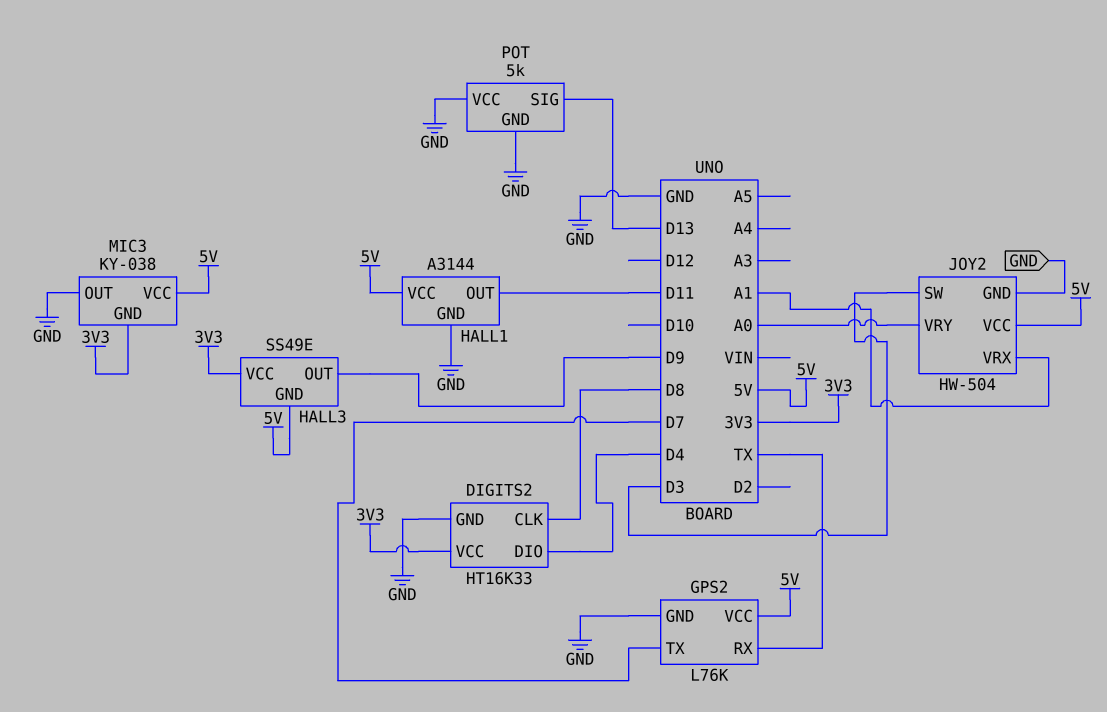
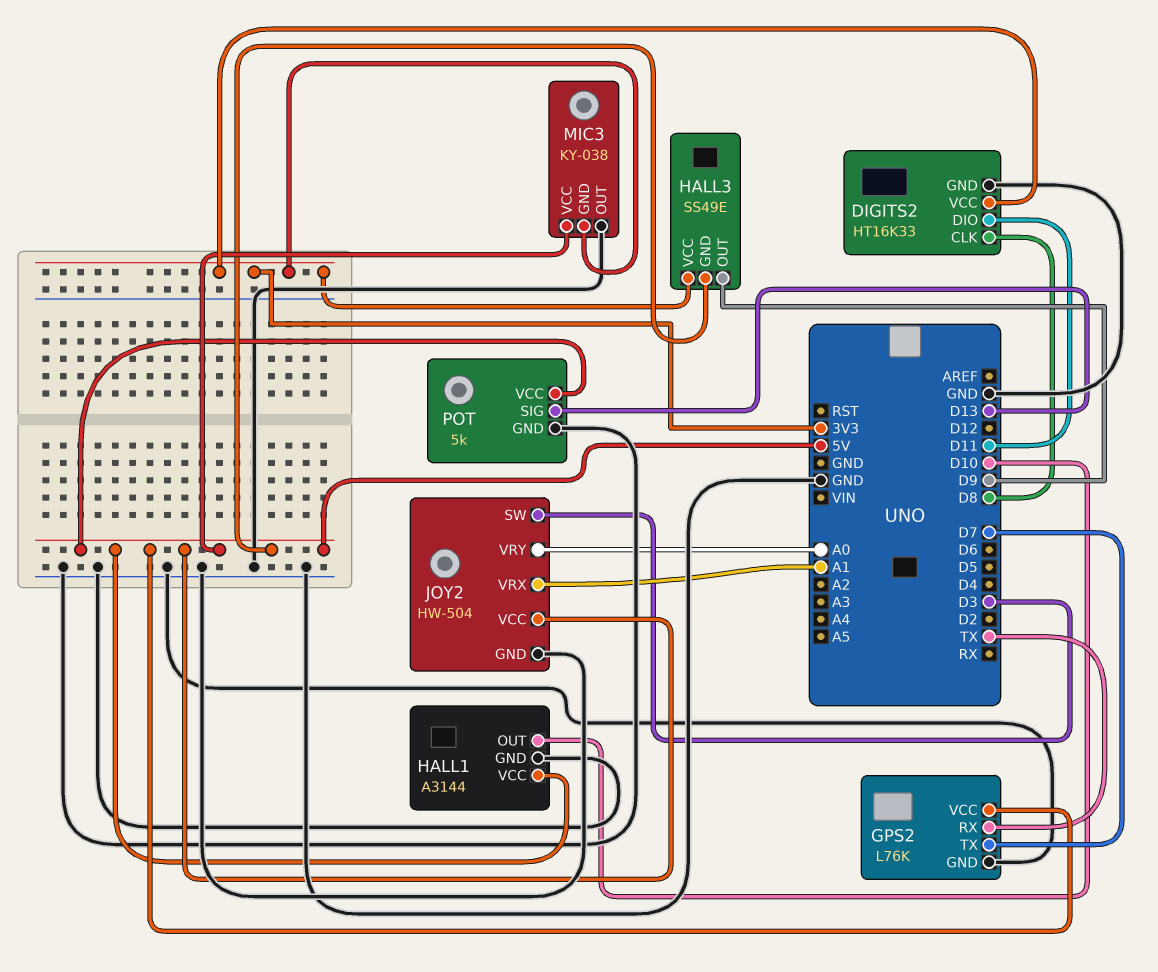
DIGITS2 pin DIO: D4 -> D11
HALL1 pin OUT: D11 -> D10
POT pin VCC: GND -> 5V

